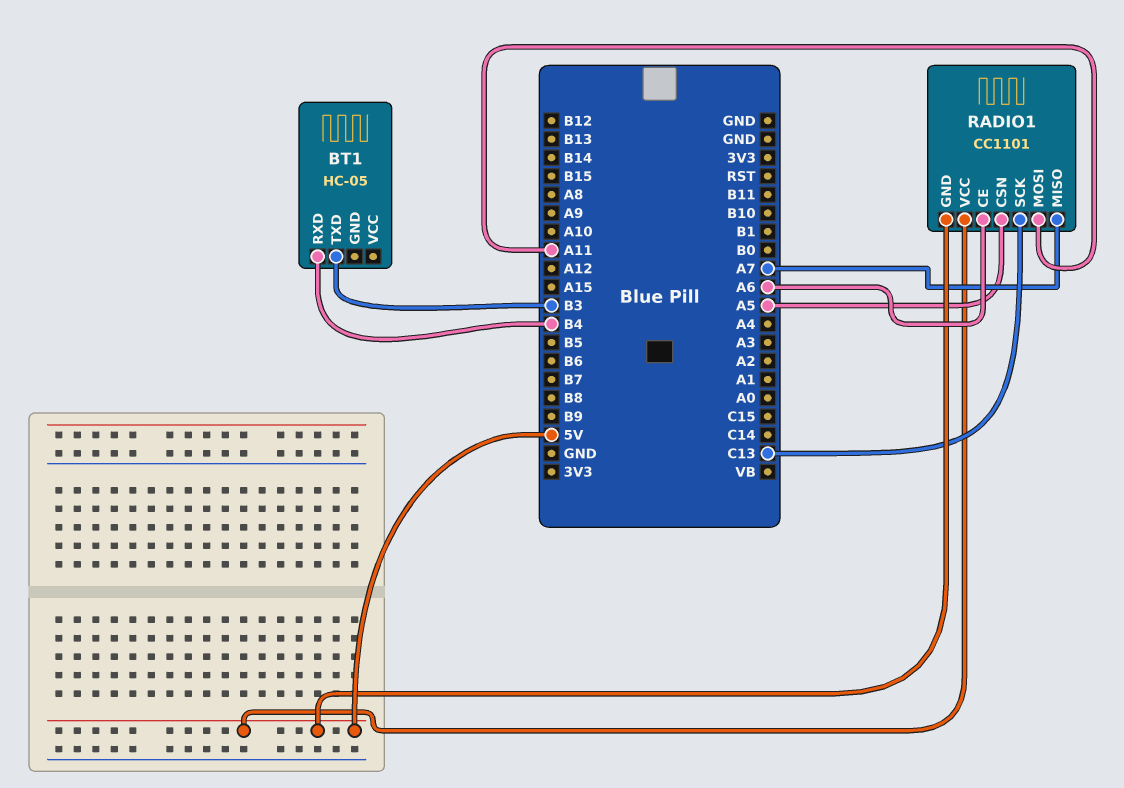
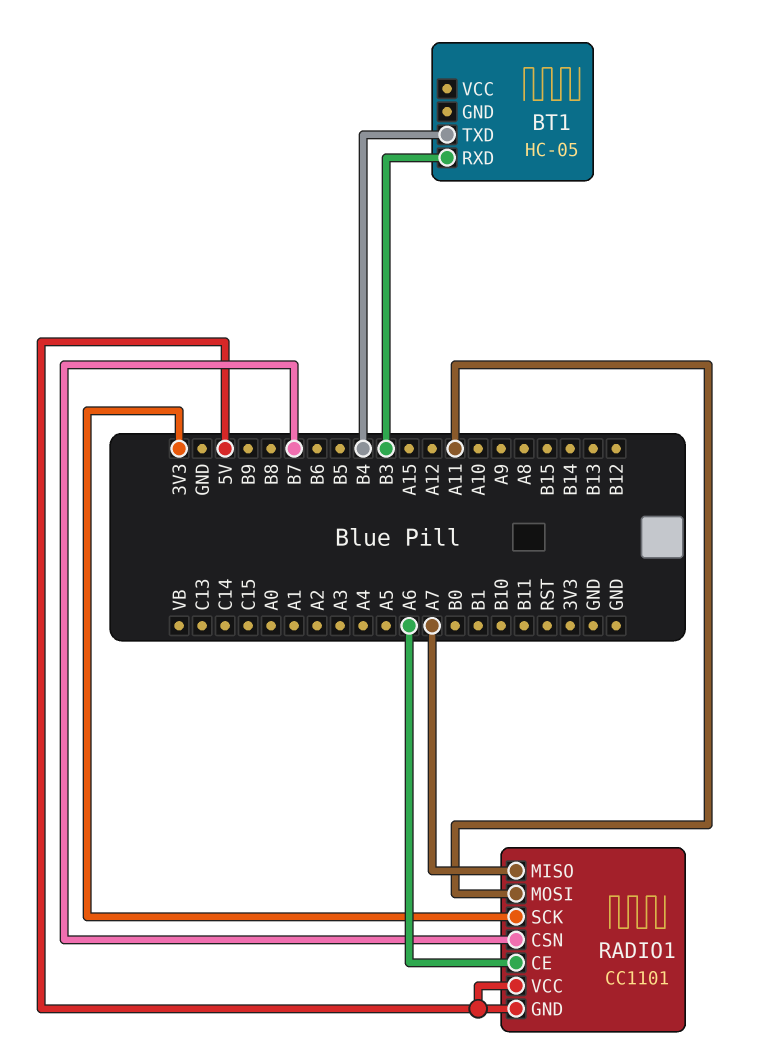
BT1 pin RXD: B4 -> B3
BT1 pin TXD: B3 -> B4
RADIO1 pin CSN: A5 -> B7
RADIO1 pin SCK: C13 -> 3V3

